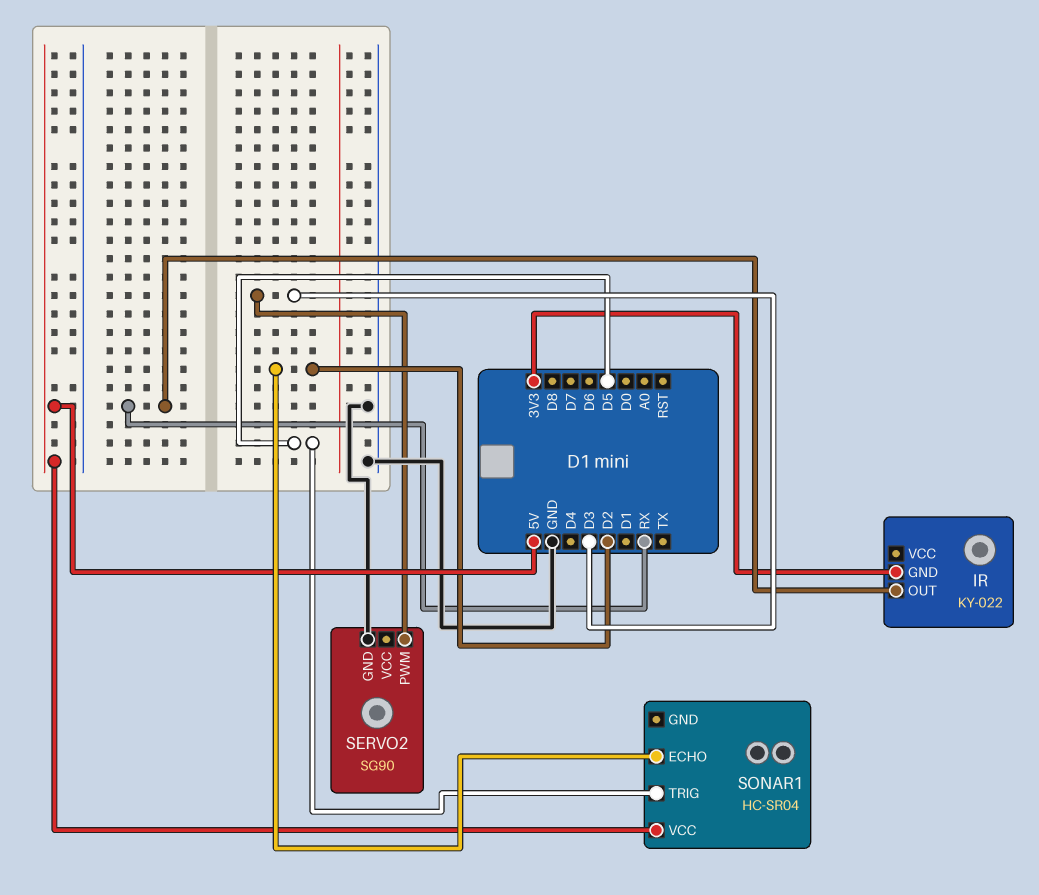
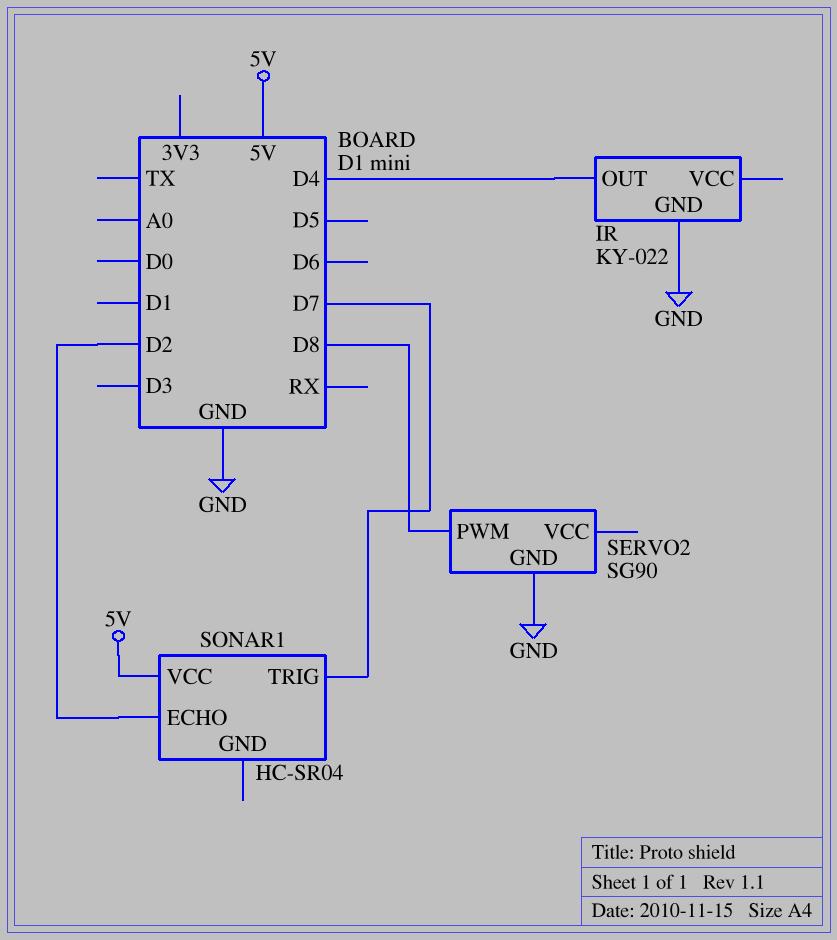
IR pin GND: 3V3 -> GND
IR pin OUT: RX -> D4
SERVO2 pin PWM: D3 -> D8
SONAR1 pin TRIG: D5 -> D7

